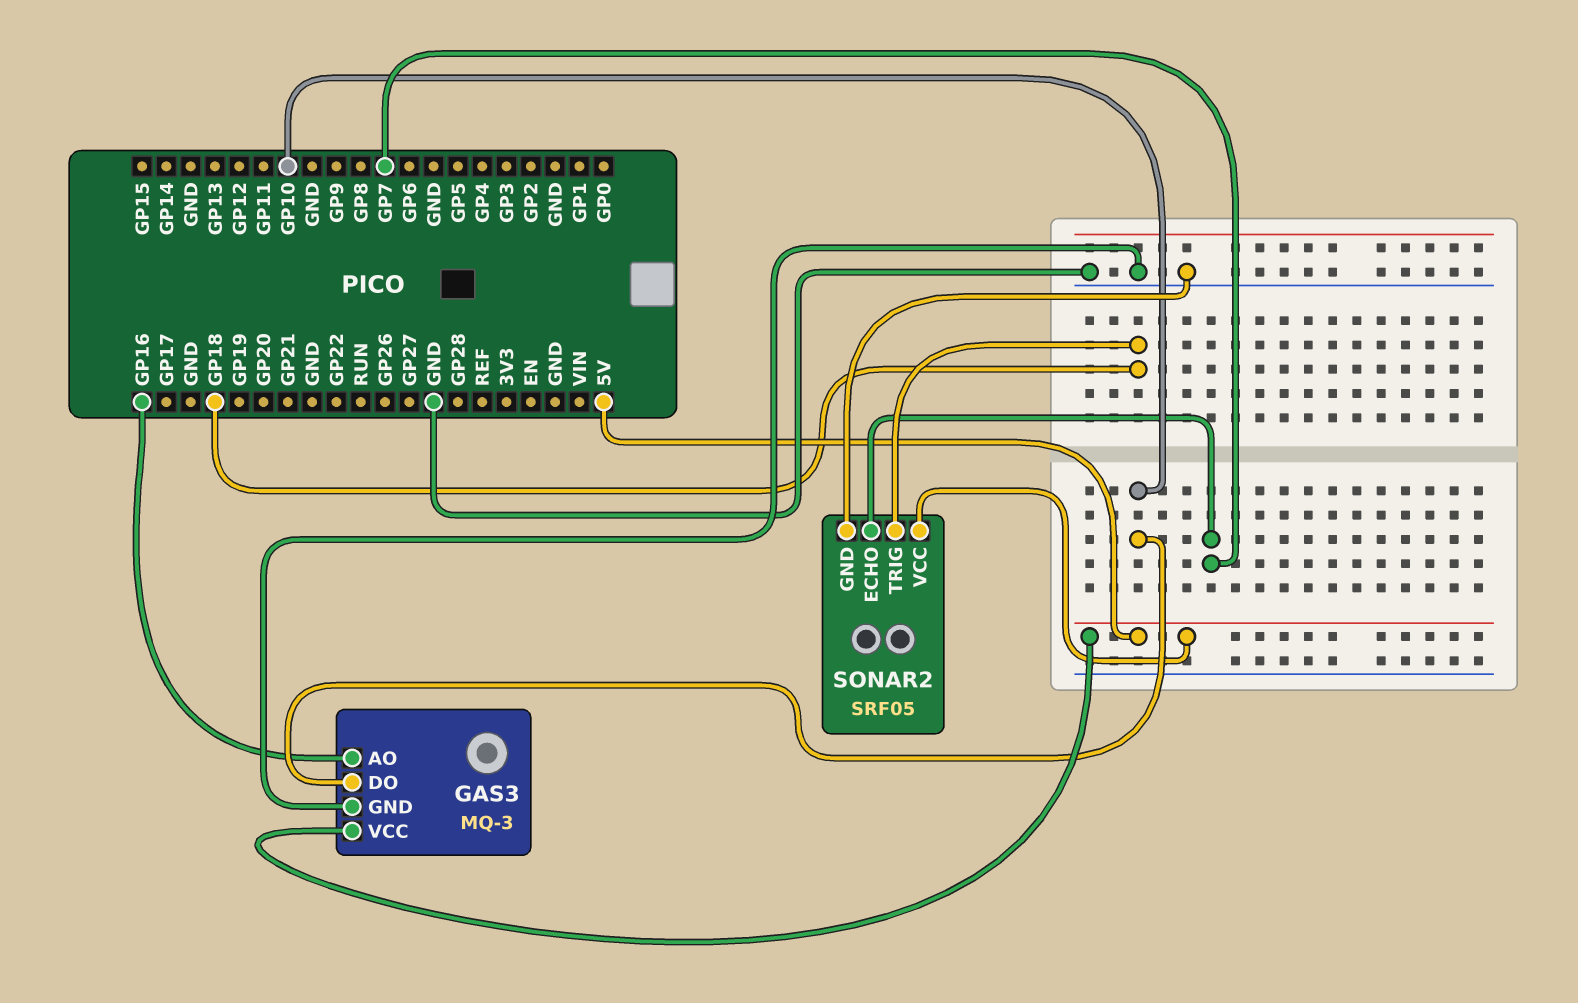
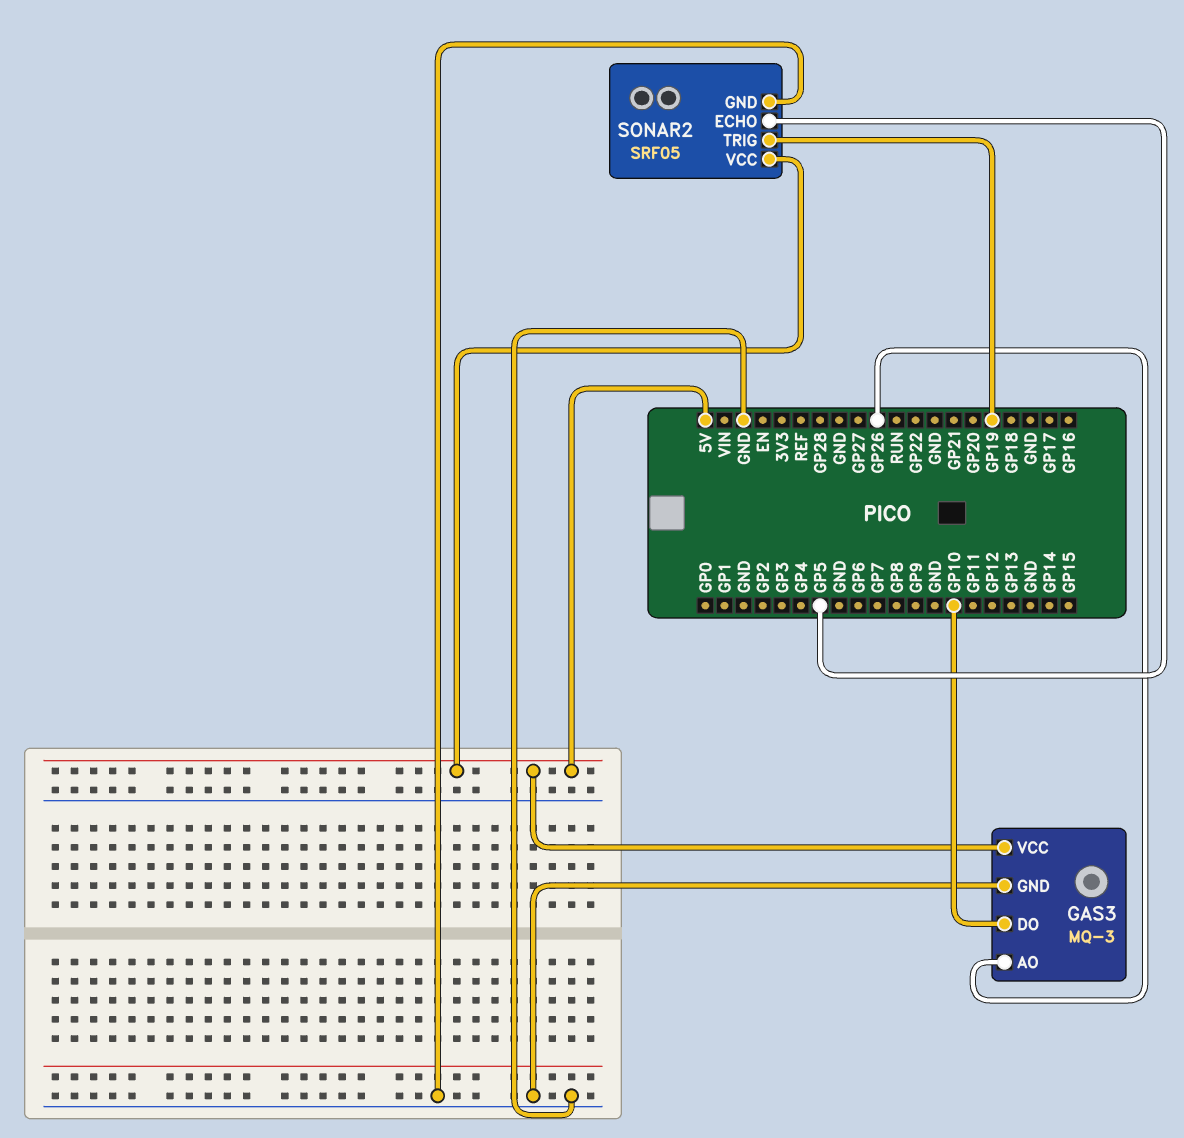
GAS3 pin AO: GP16 -> GP26
SONAR2 pin ECHO: GP7 -> GP5
SONAR2 pin TRIG: GP18 -> GP19

